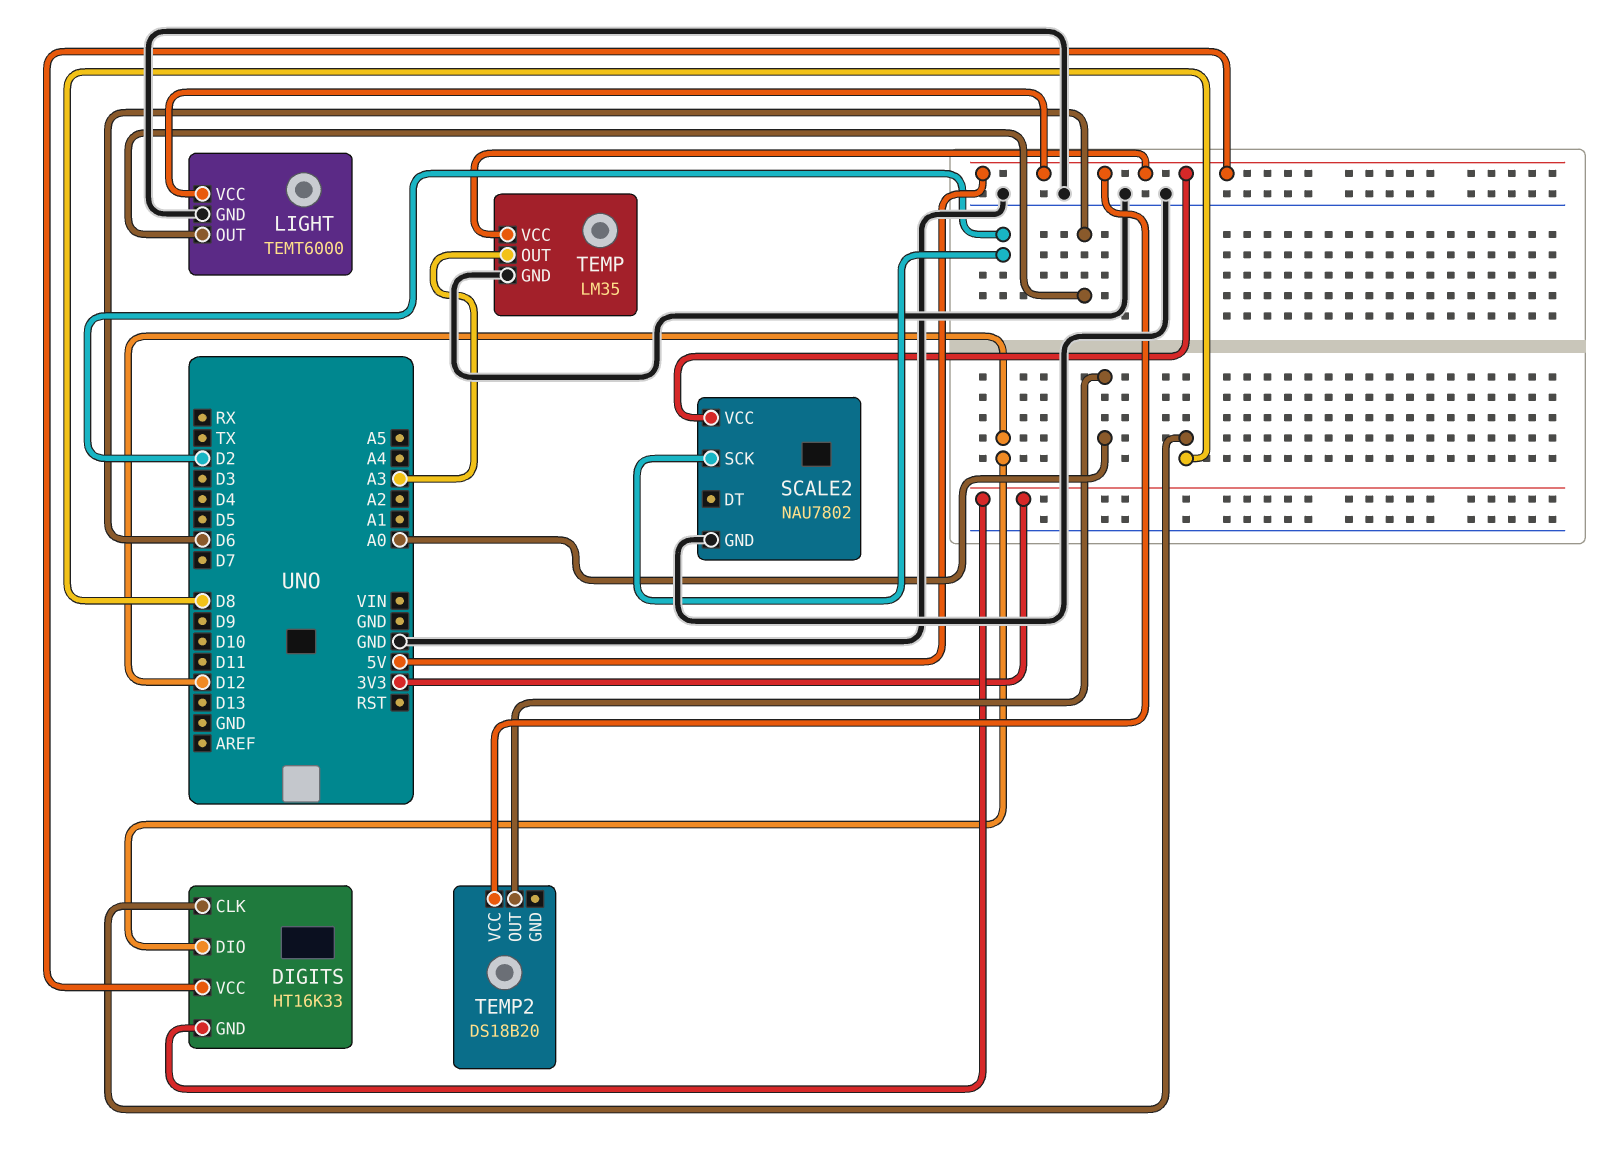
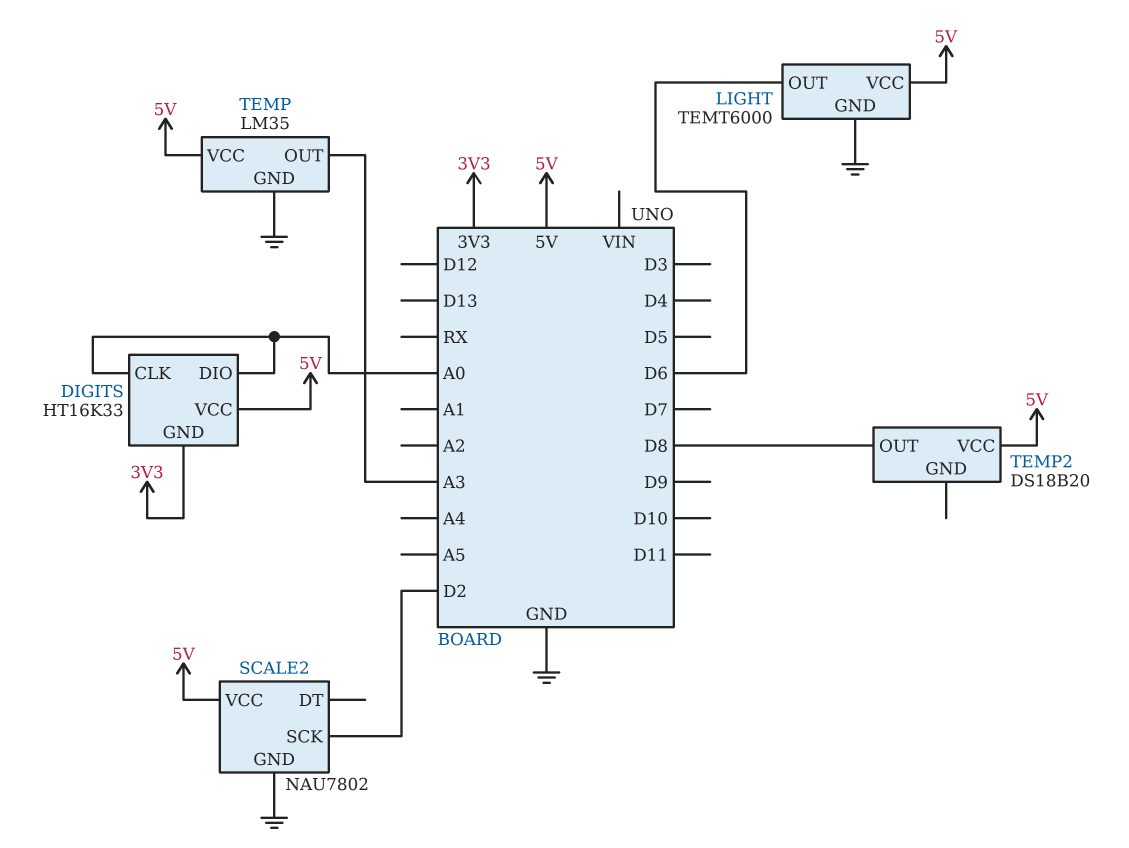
DIGITS pin CLK: D8 -> A0
DIGITS pin DIO: D12 -> A0
TEMP2 pin OUT: A0 -> D8

